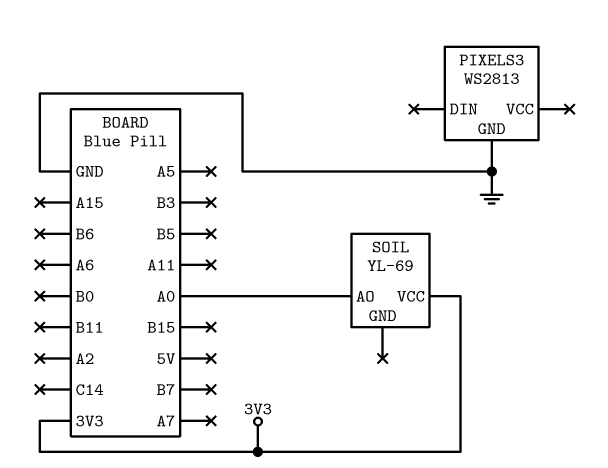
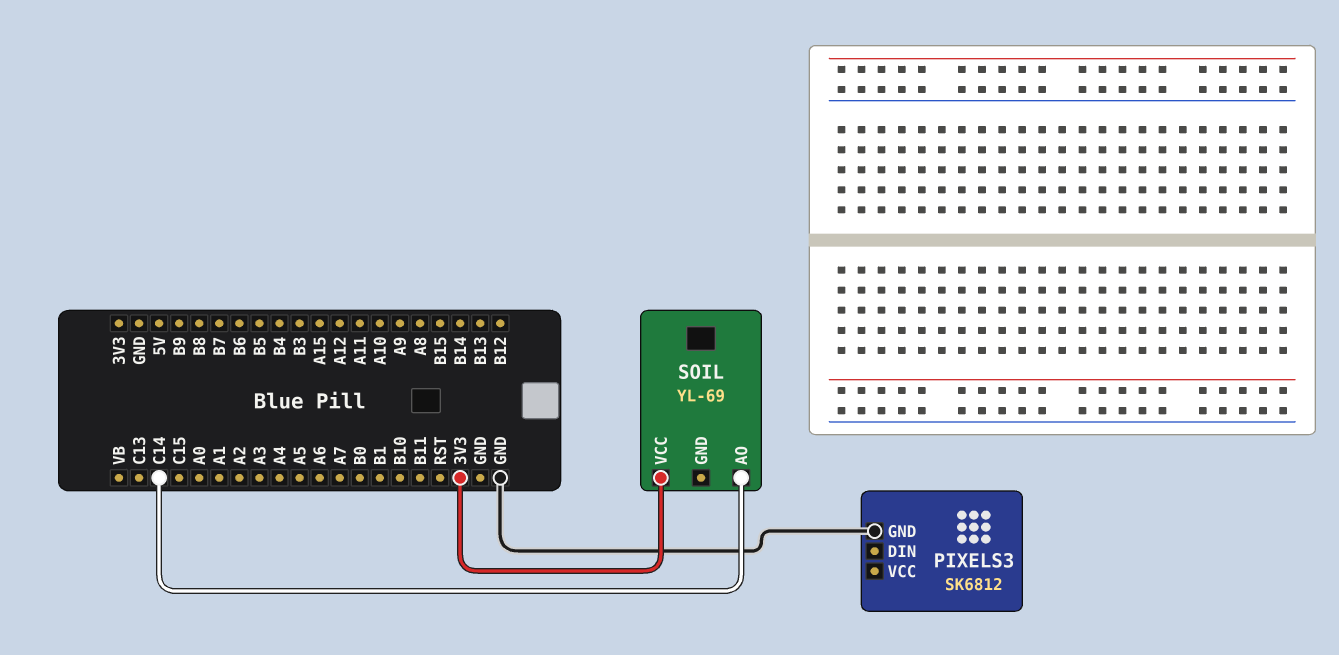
PIXELS3: WS2813 -> SK6812
SOIL pin AO: A0 -> C14

